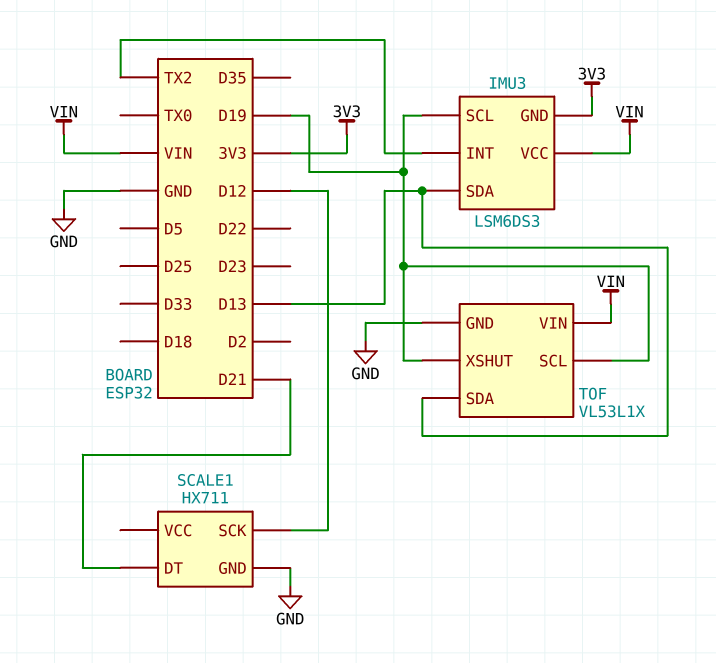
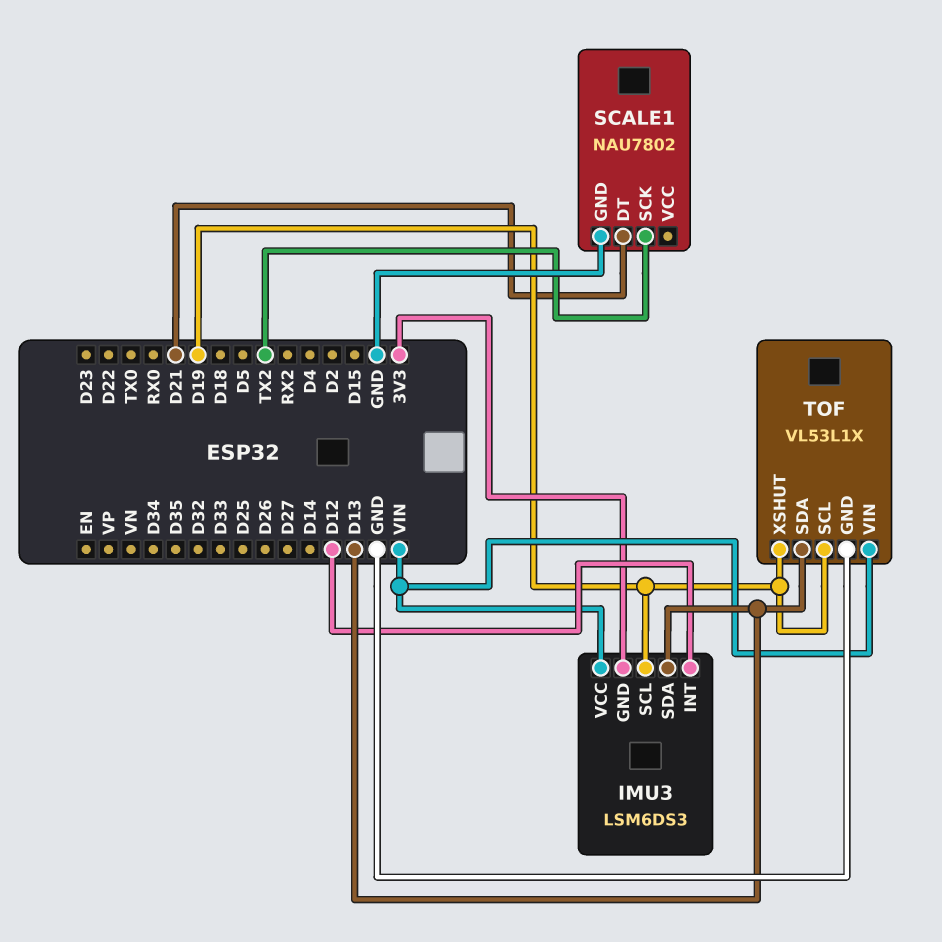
IMU3 pin INT: TX2 -> D12
SCALE1: HX711 -> NAU7802
SCALE1 pin SCK: D12 -> TX2

